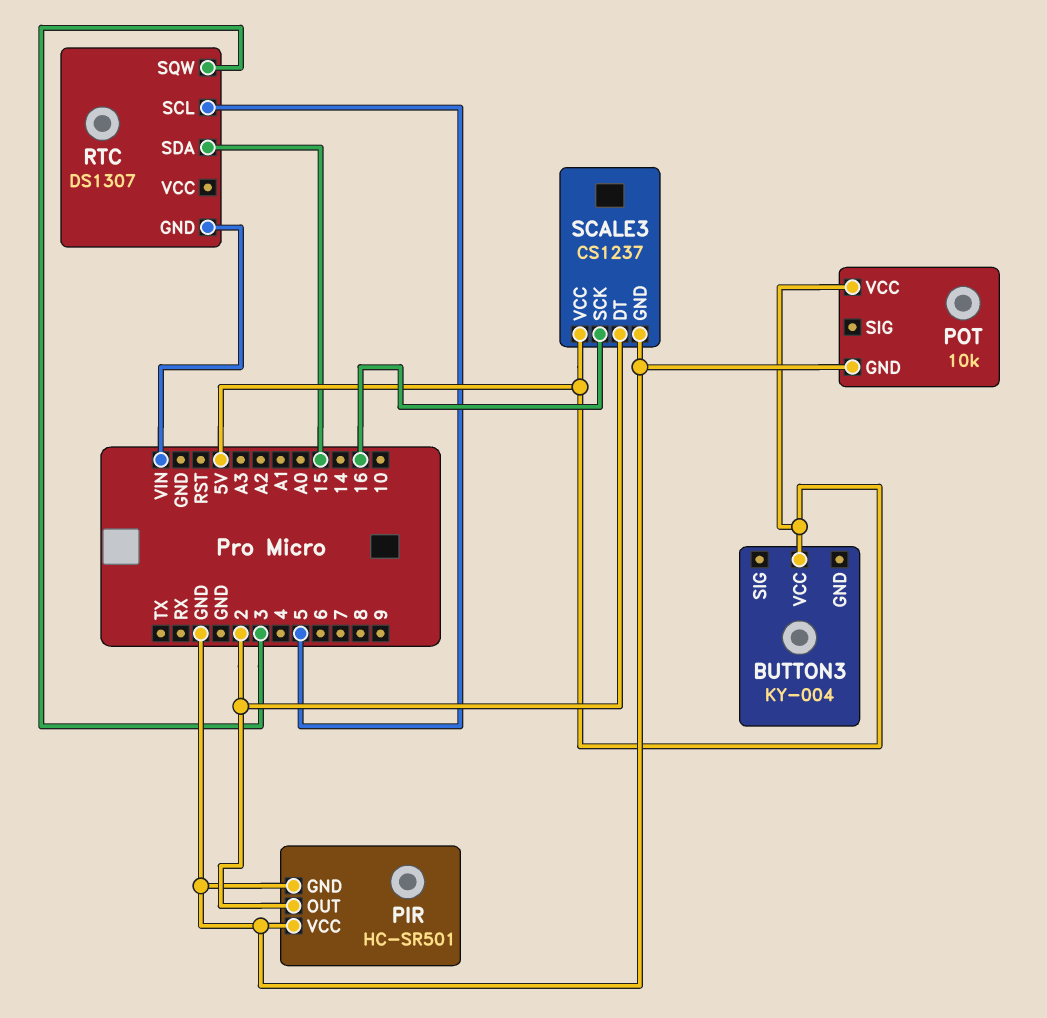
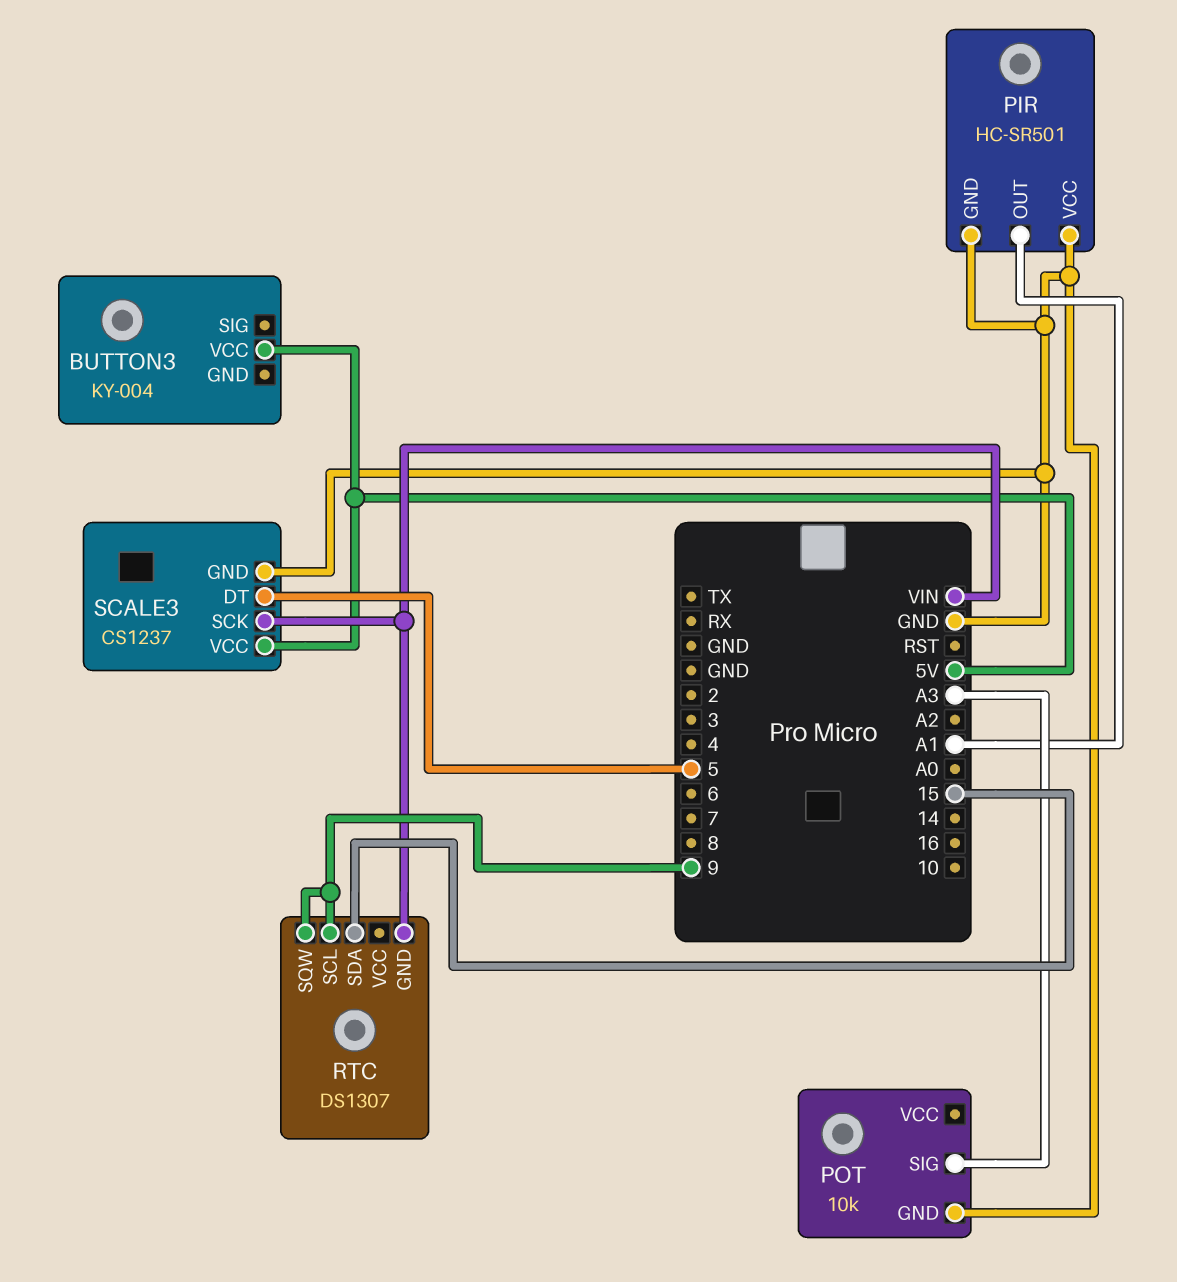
PIR pin OUT: 2 -> A1
POT pin SIG: none -> A3
POT pin VCC: 5V -> none
RTC pin SCL: 5 -> 9
RTC pin SQW: 3 -> 9
SCALE3 pin DT: 2 -> 5
SCALE3 pin SCK: 16 -> VIN

